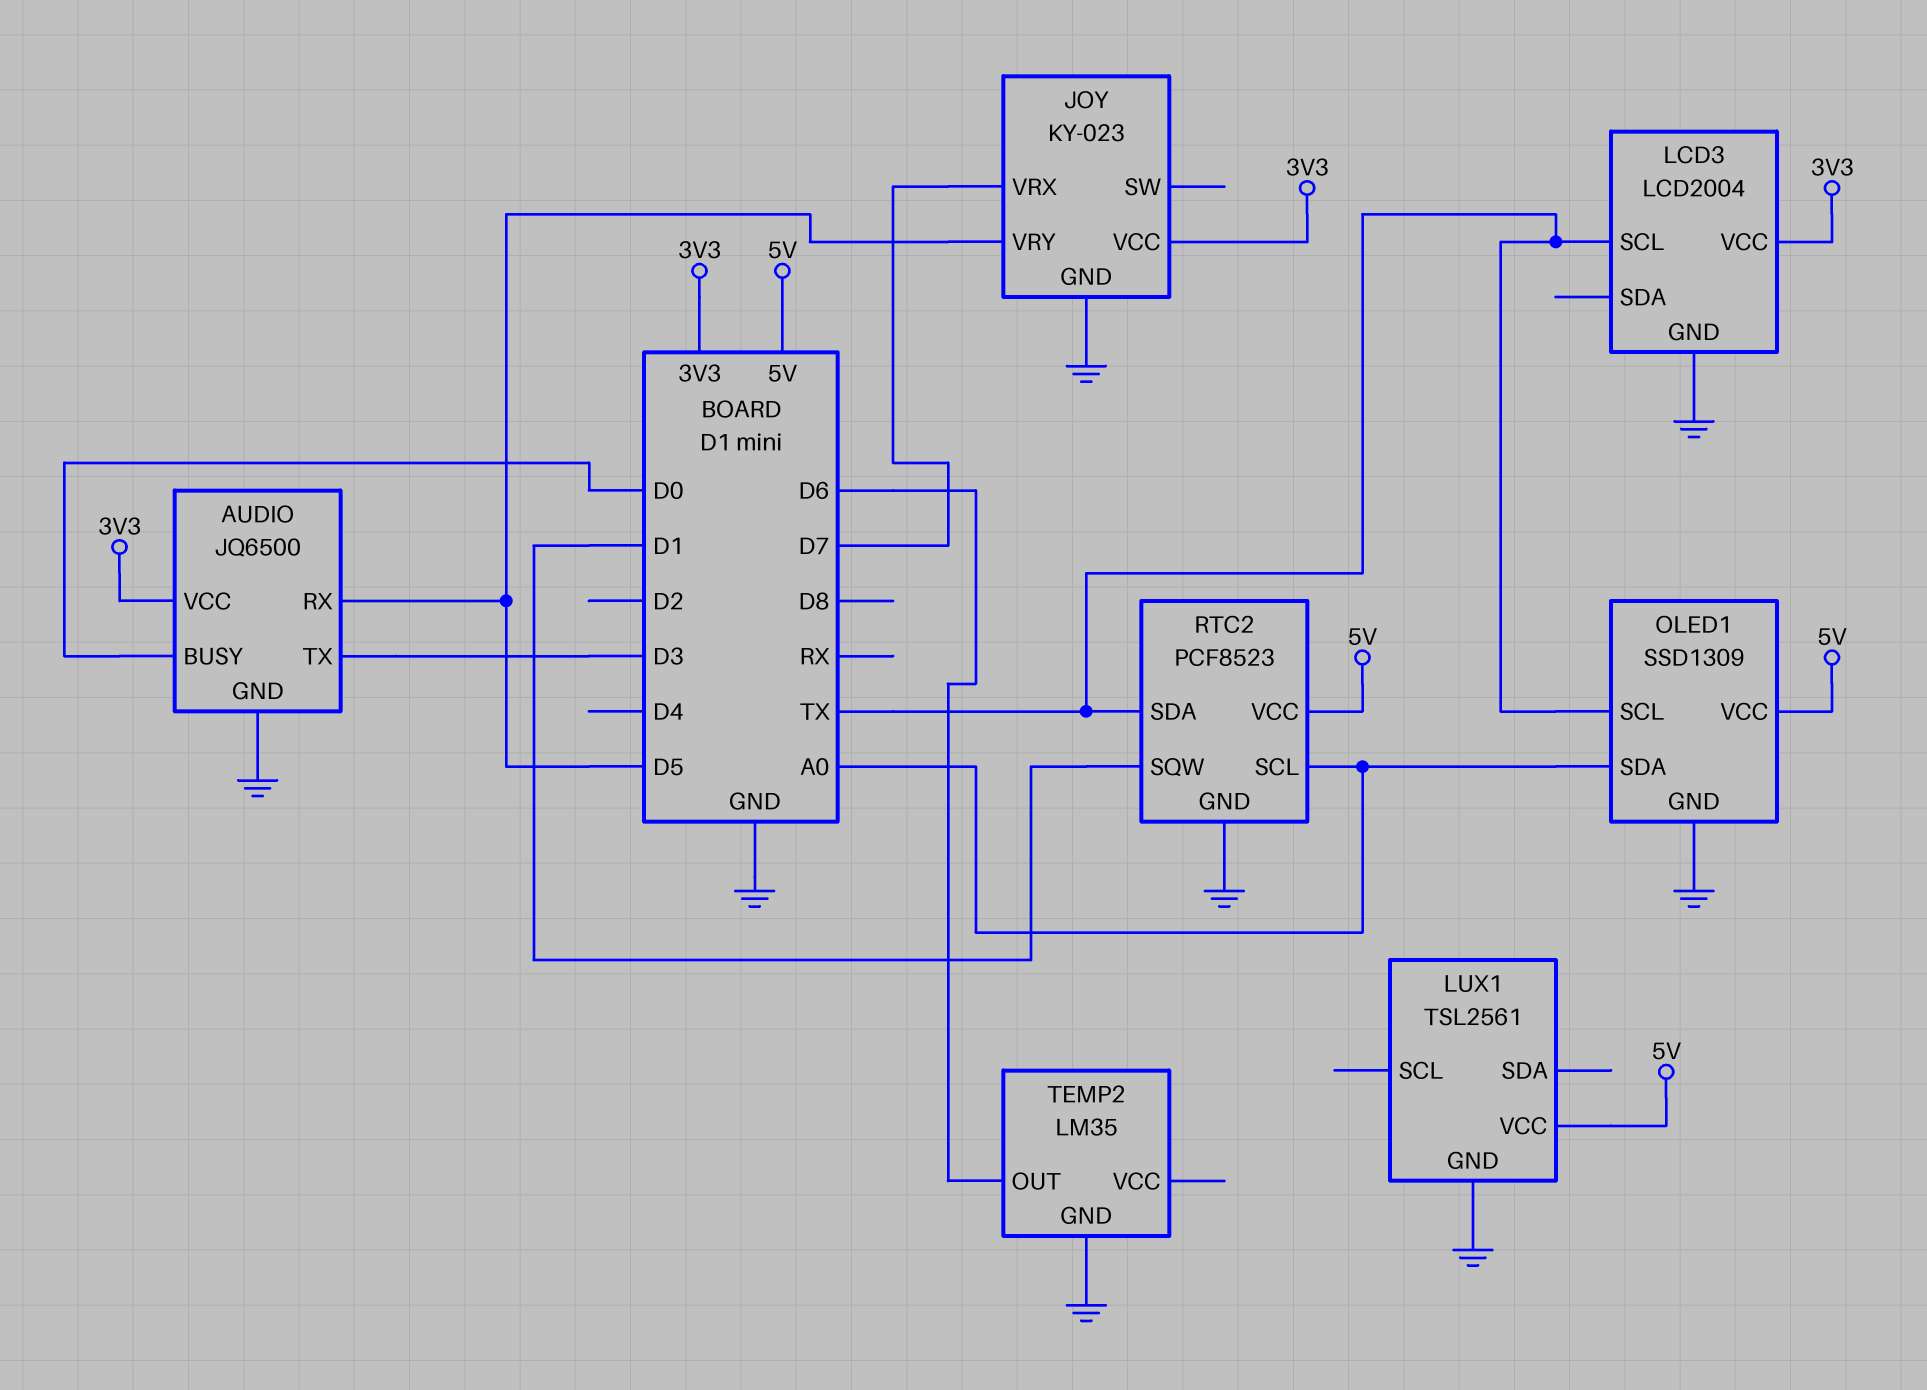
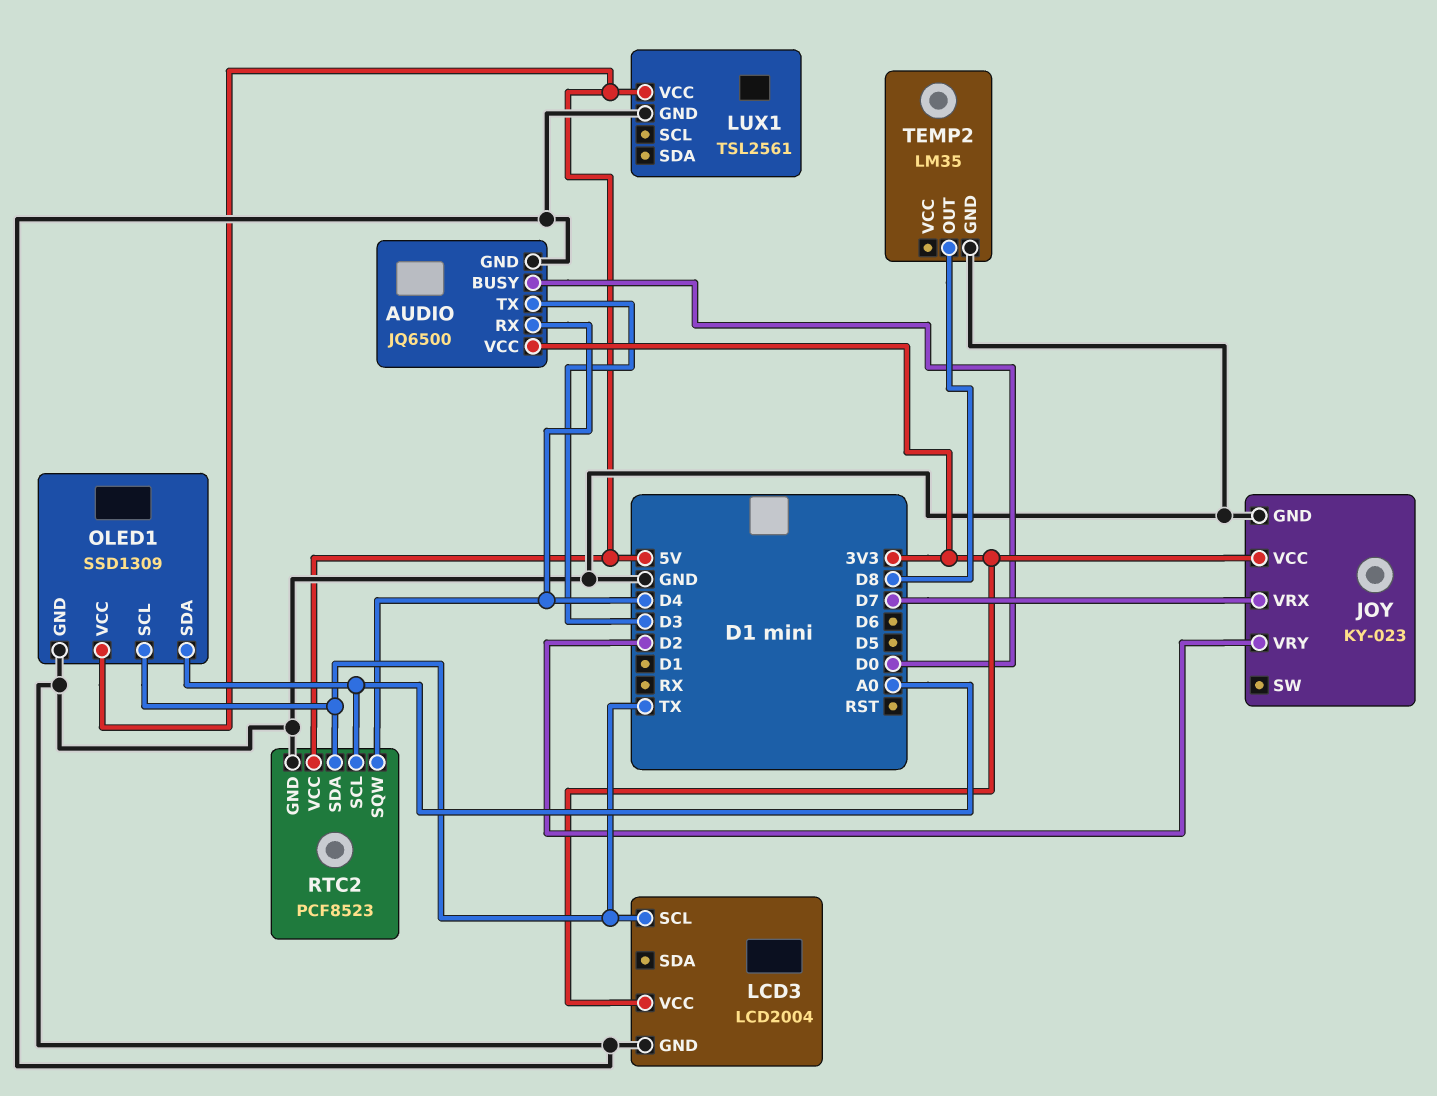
AUDIO pin RX: D5 -> D4
JOY pin VRY: D5 -> D2
RTC2 pin SQW: D1 -> D4
TEMP2 pin OUT: D6 -> D8

